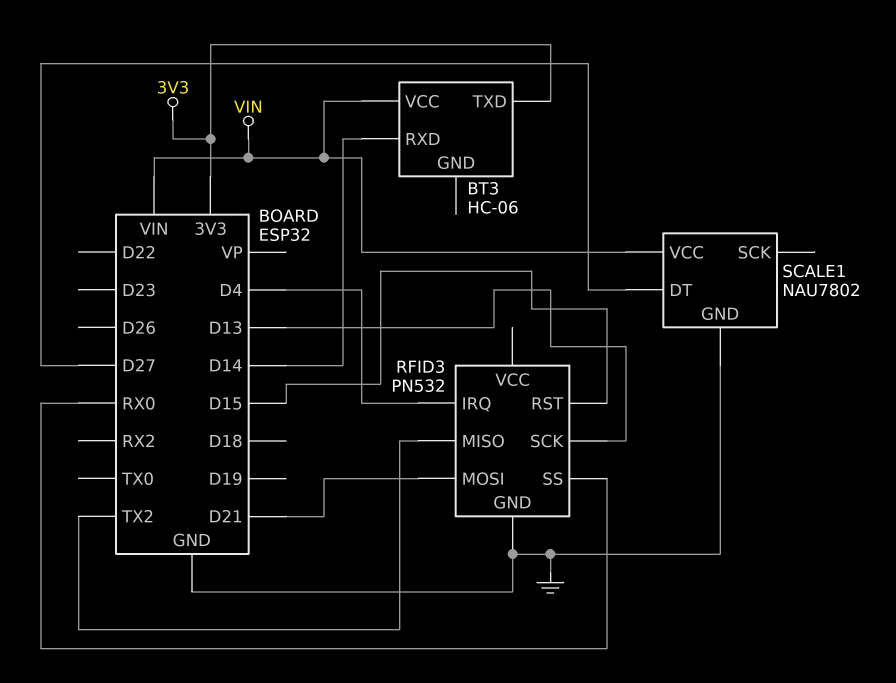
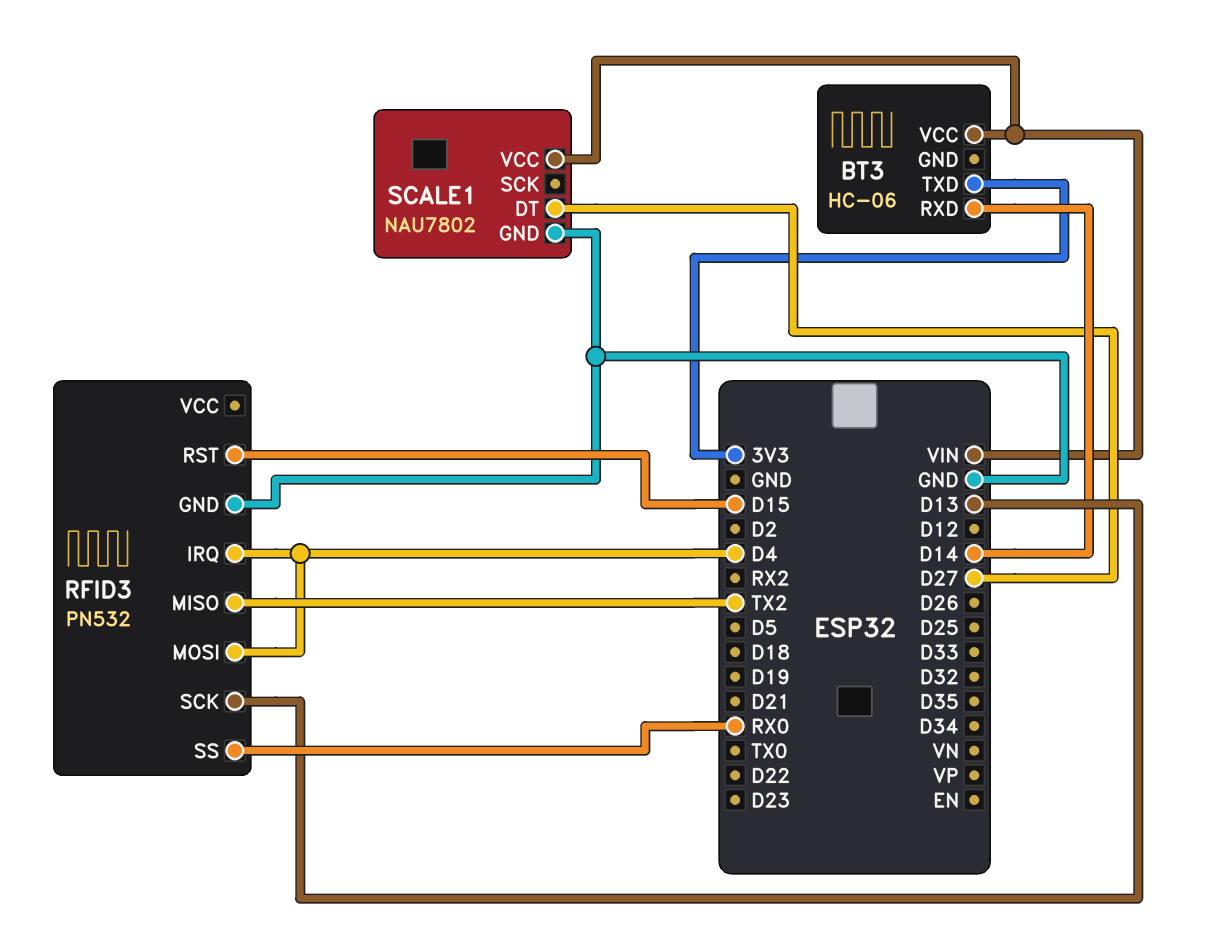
RFID3 pin MOSI: D21 -> D4

